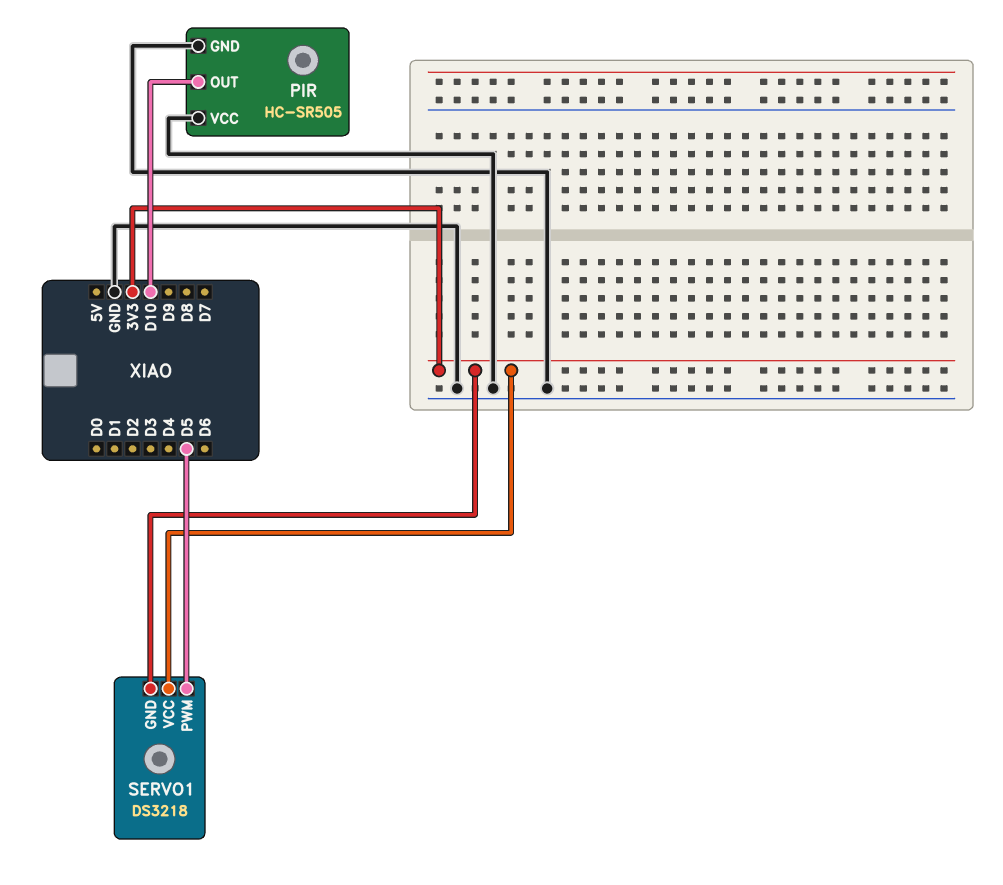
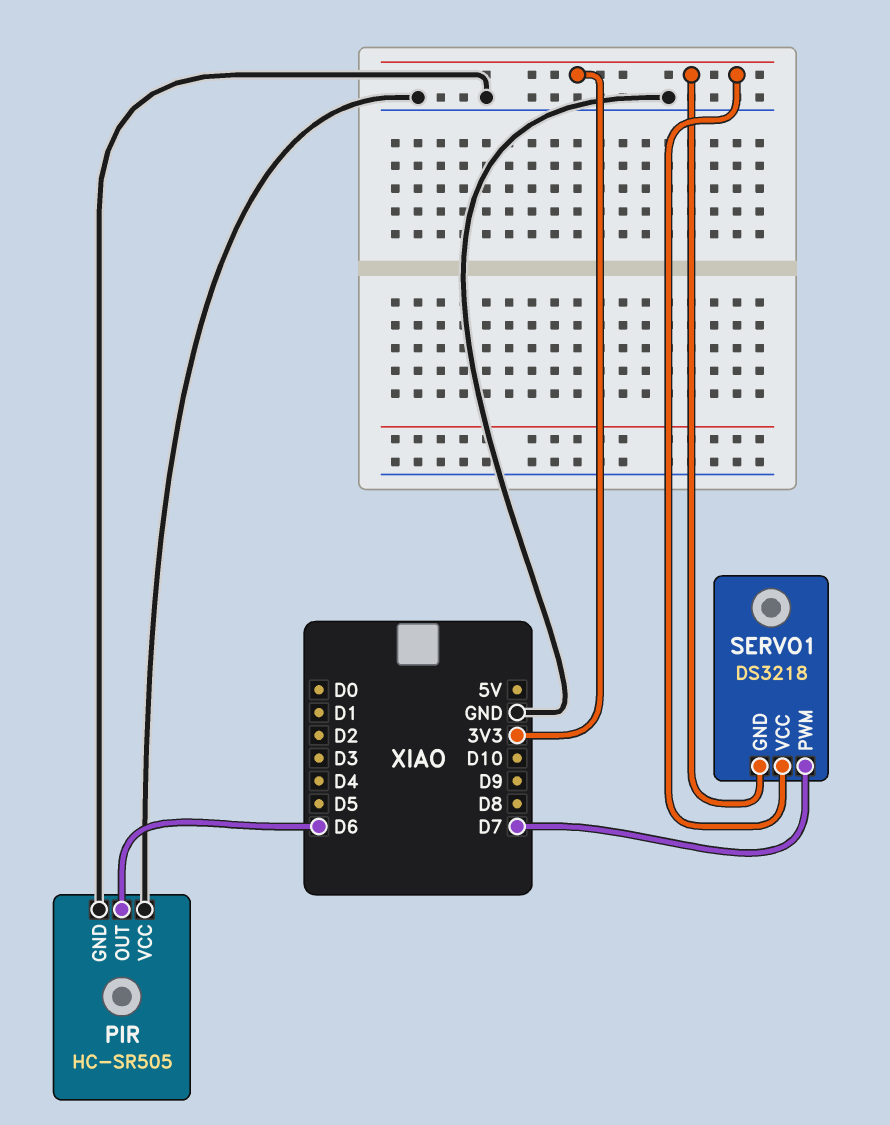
PIR pin OUT: D10 -> D6
SERVO1 pin PWM: D5 -> D7

